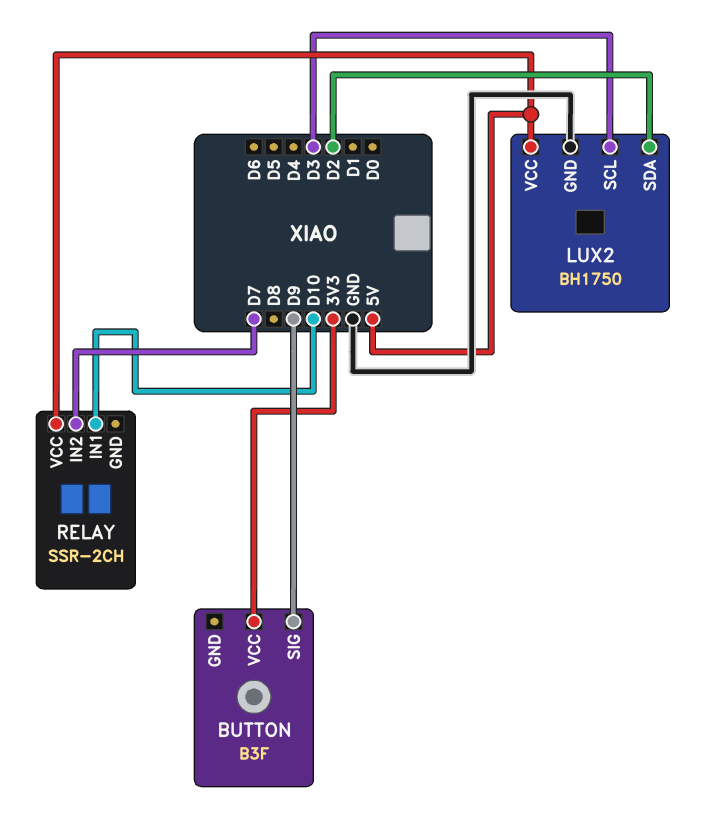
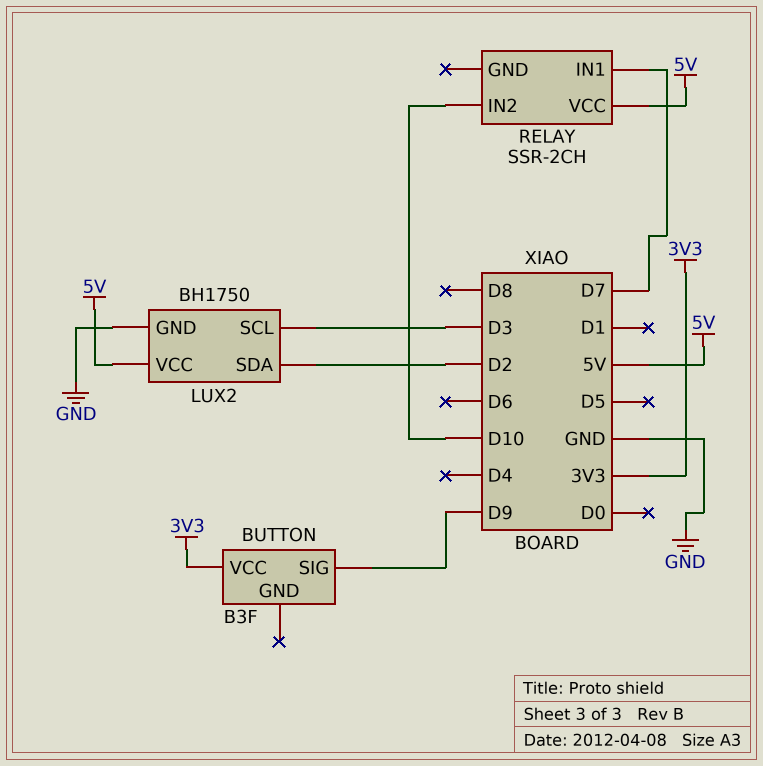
RELAY pin IN1: D10 -> D7
RELAY pin IN2: D7 -> D10

